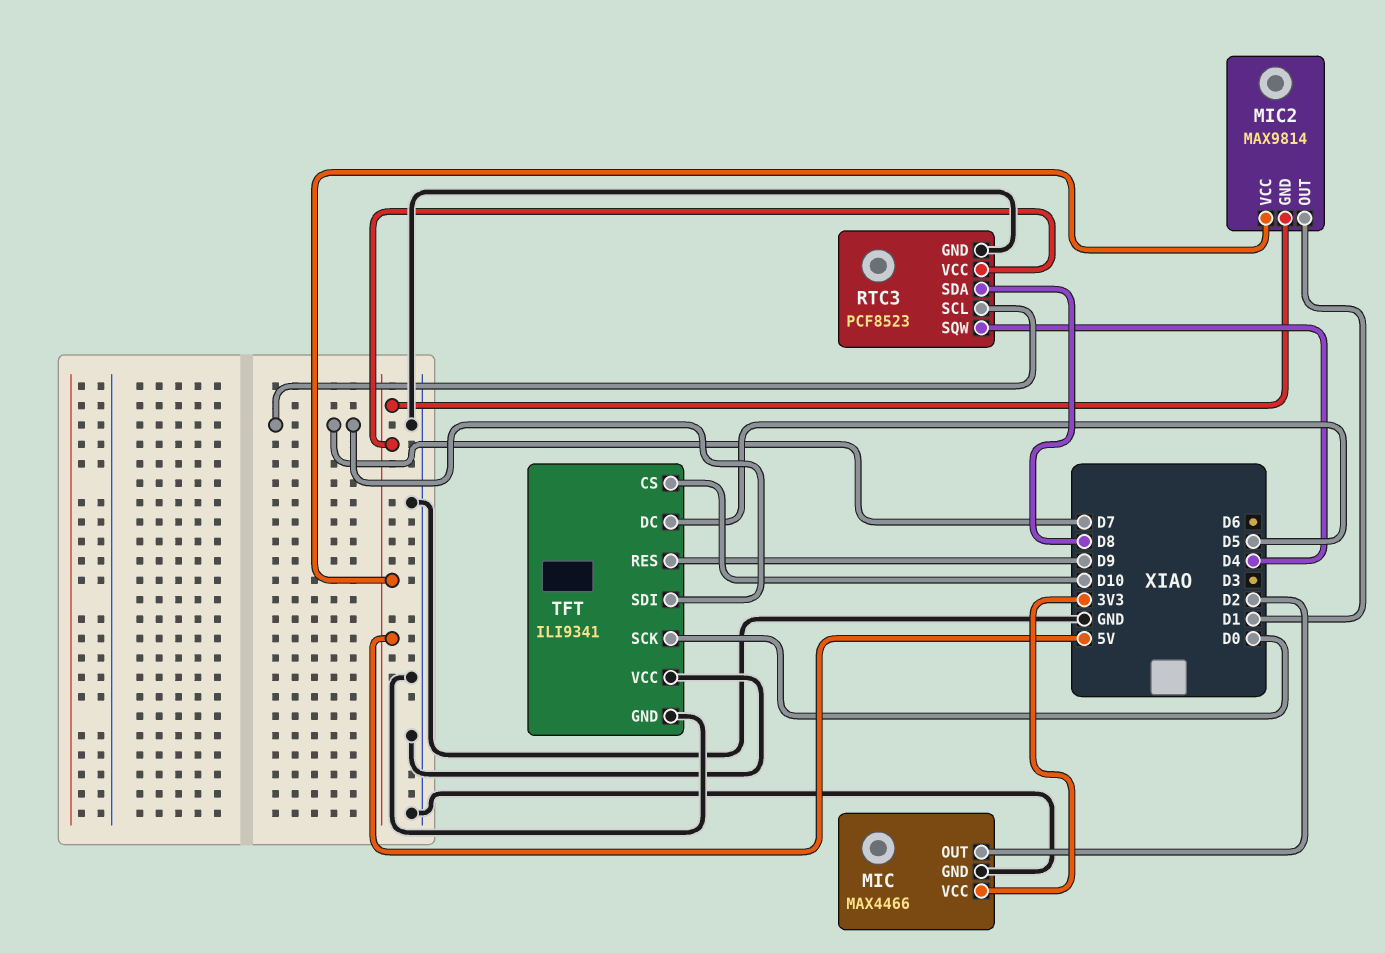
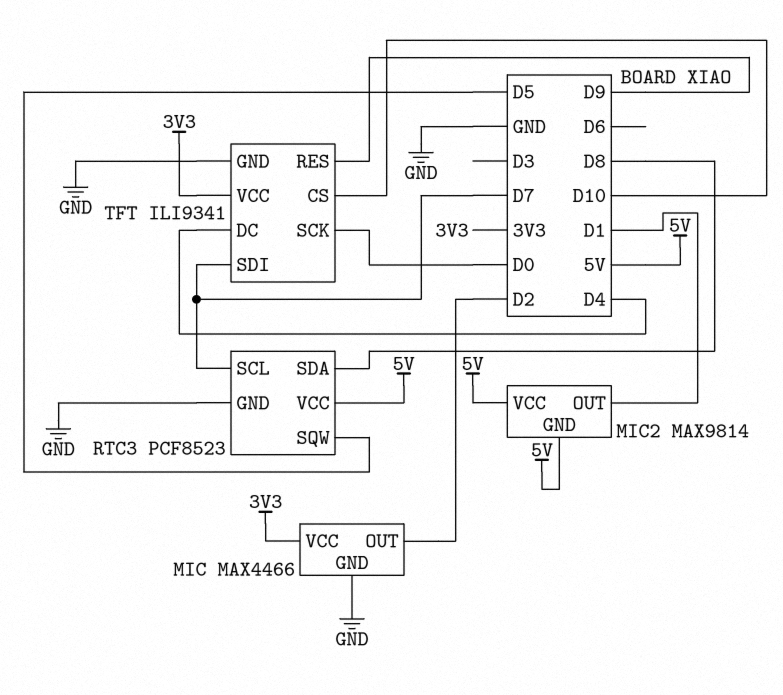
RTC3 pin SQW: D4 -> D5
TFT pin DC: D5 -> D4
TFT pin VCC: GND -> 3V3

